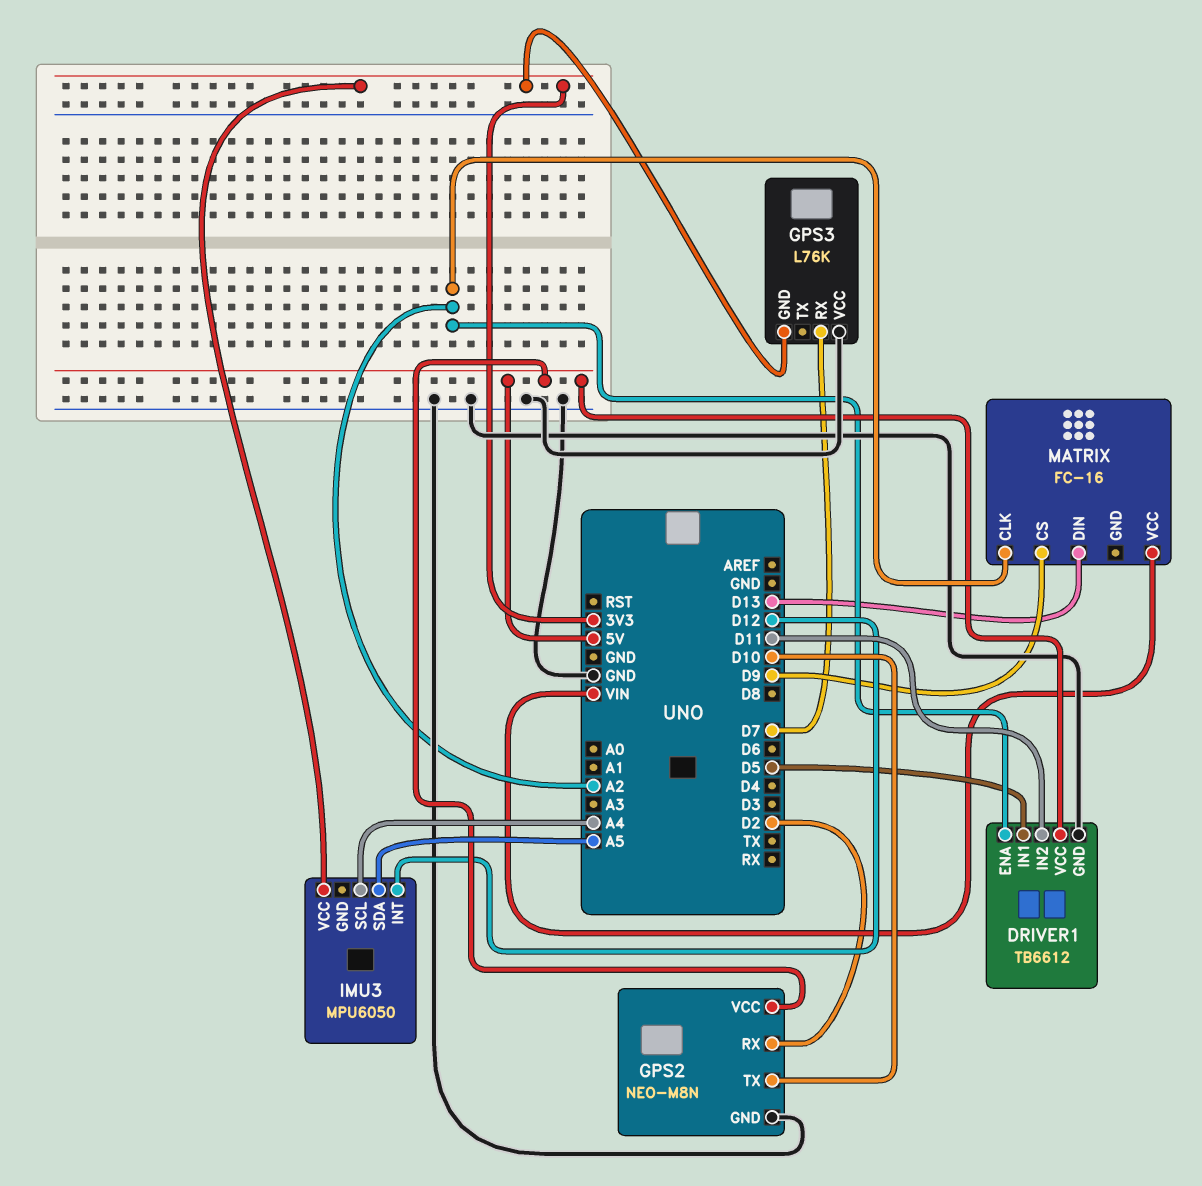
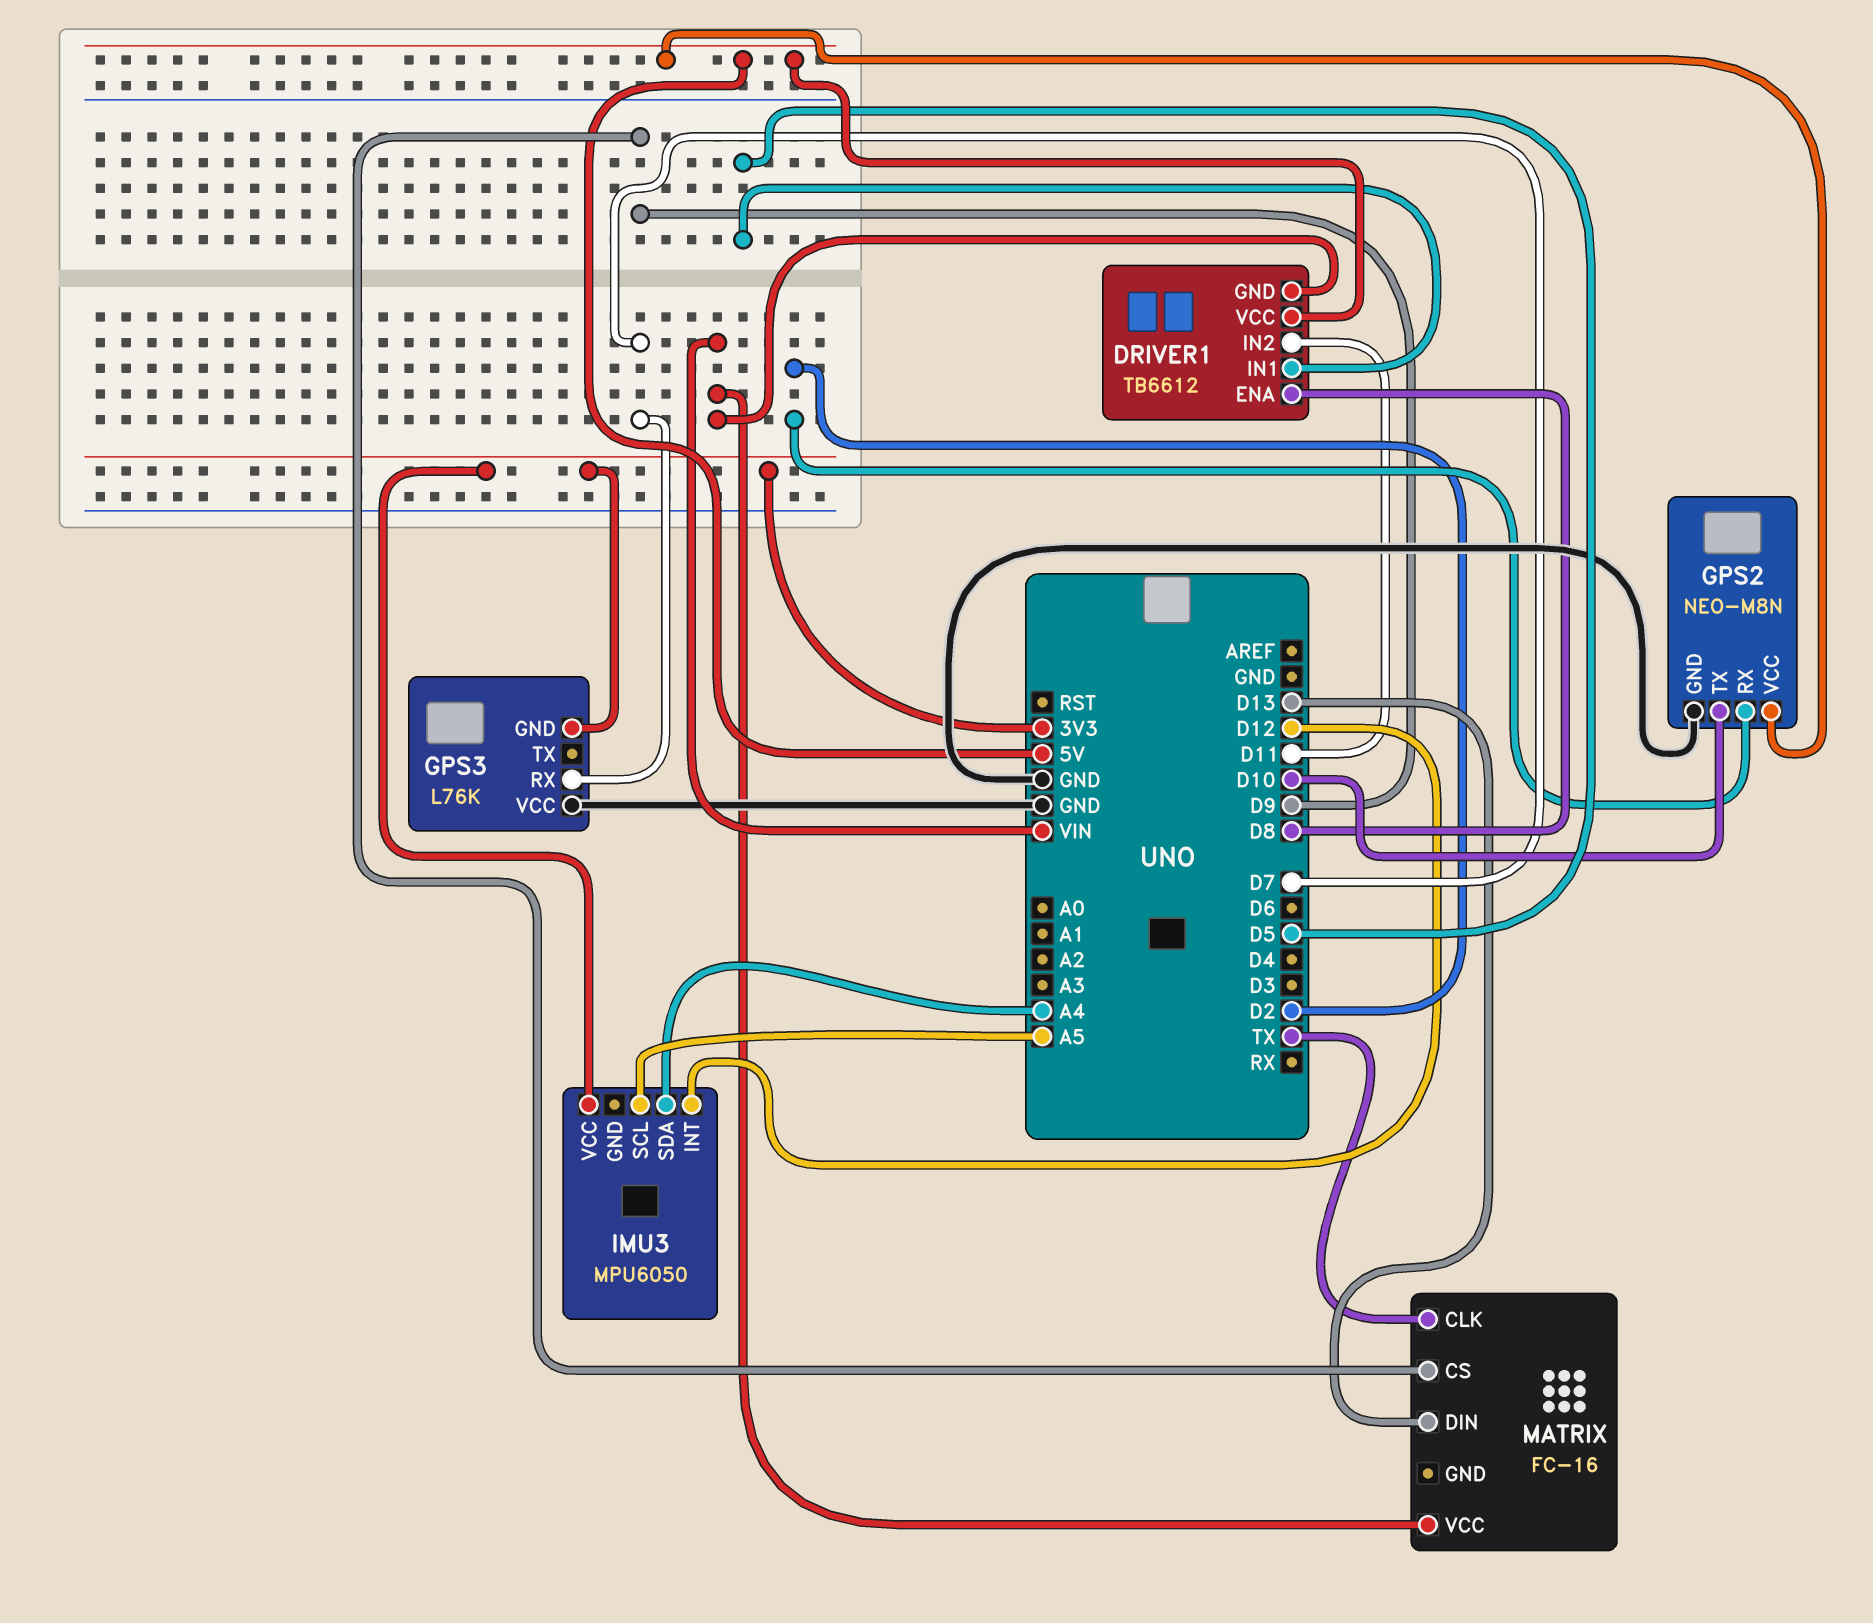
DRIVER1 pin ENA: A2 -> D8
DRIVER1 pin GND: GND -> VIN
IMU3 pin SCL: A4 -> A5
IMU3 pin SDA: A5 -> A4
MATRIX pin CLK: A2 -> TX

